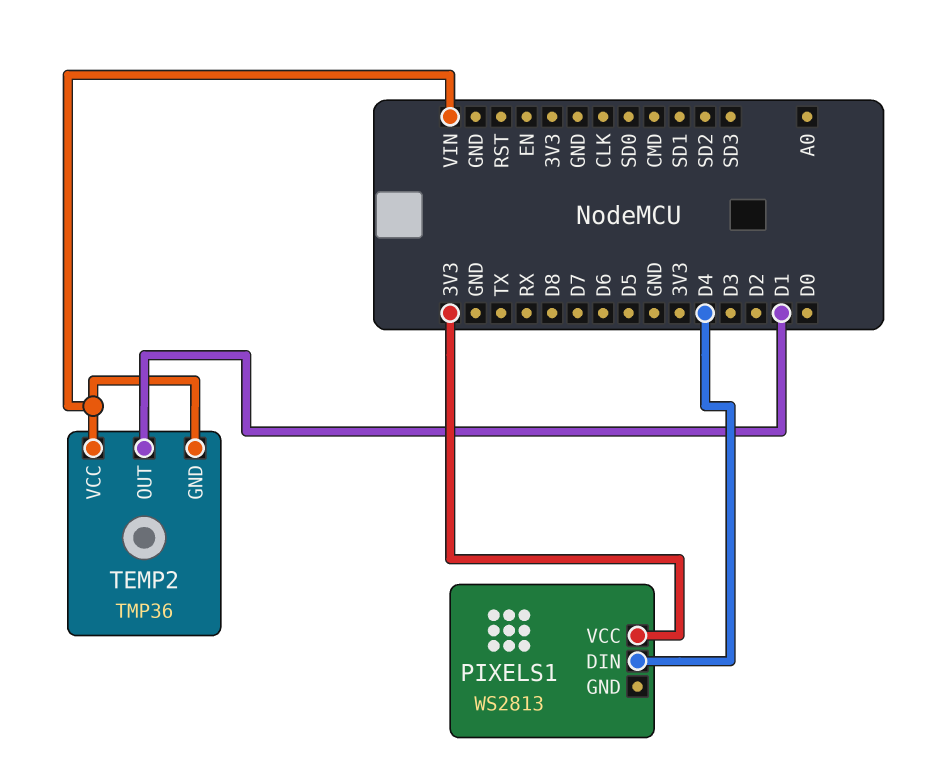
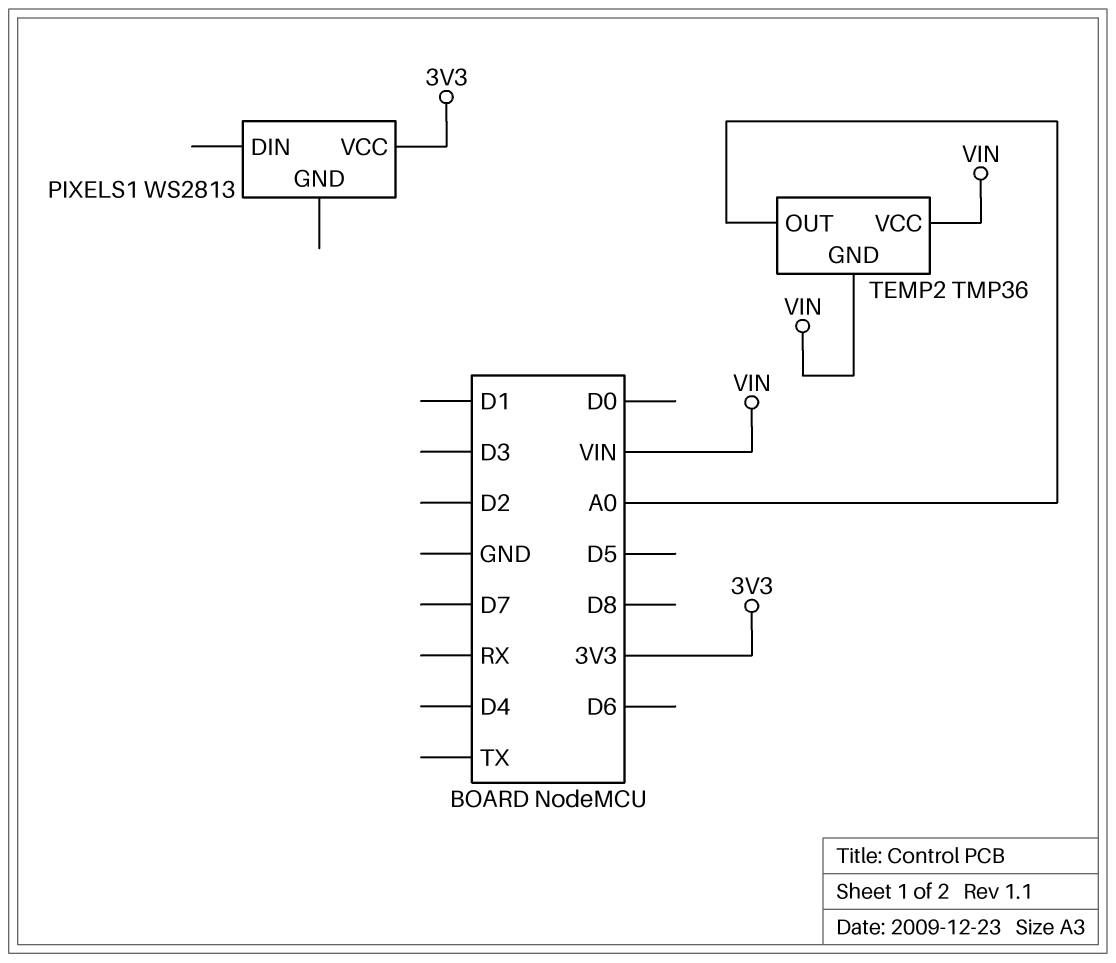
PIXELS1 pin DIN: D4 -> none
TEMP2 pin OUT: D1 -> A0

